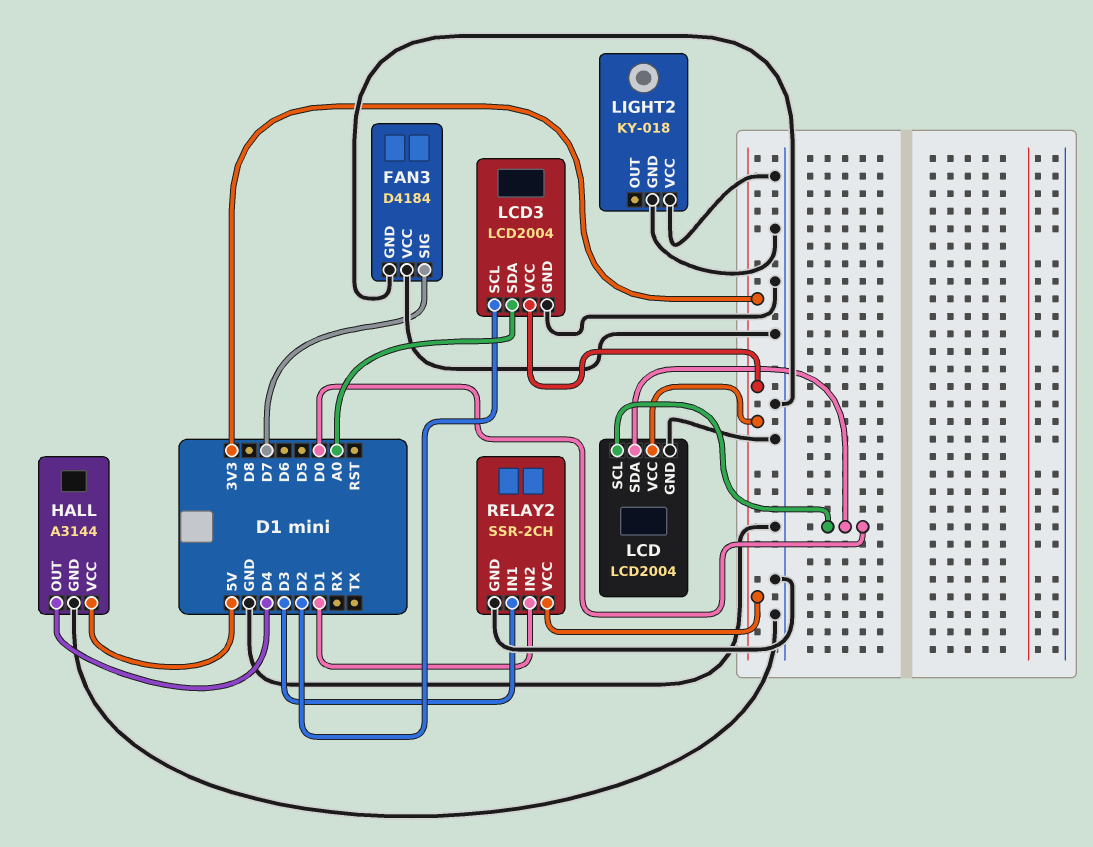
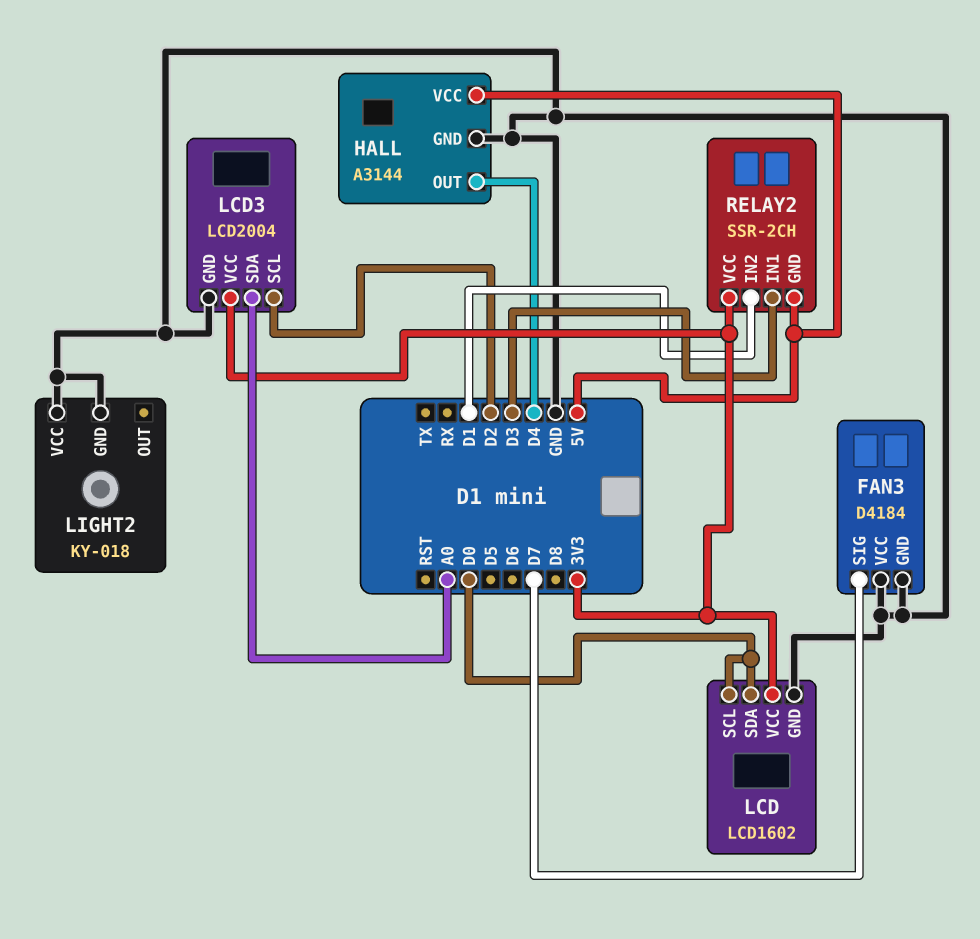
LCD: LCD2004 -> LCD1602
RELAY2 pin GND: GND -> 5V

